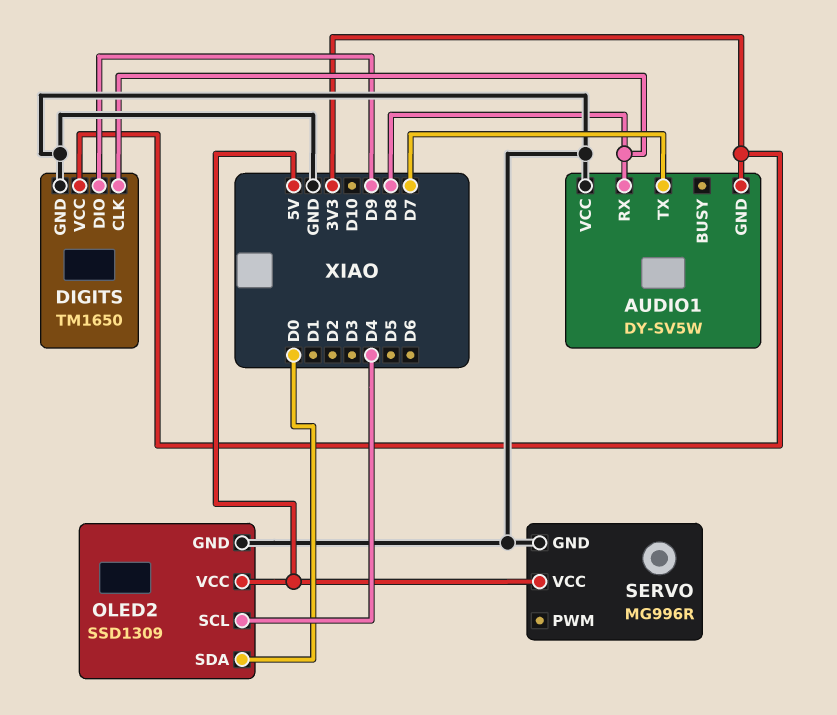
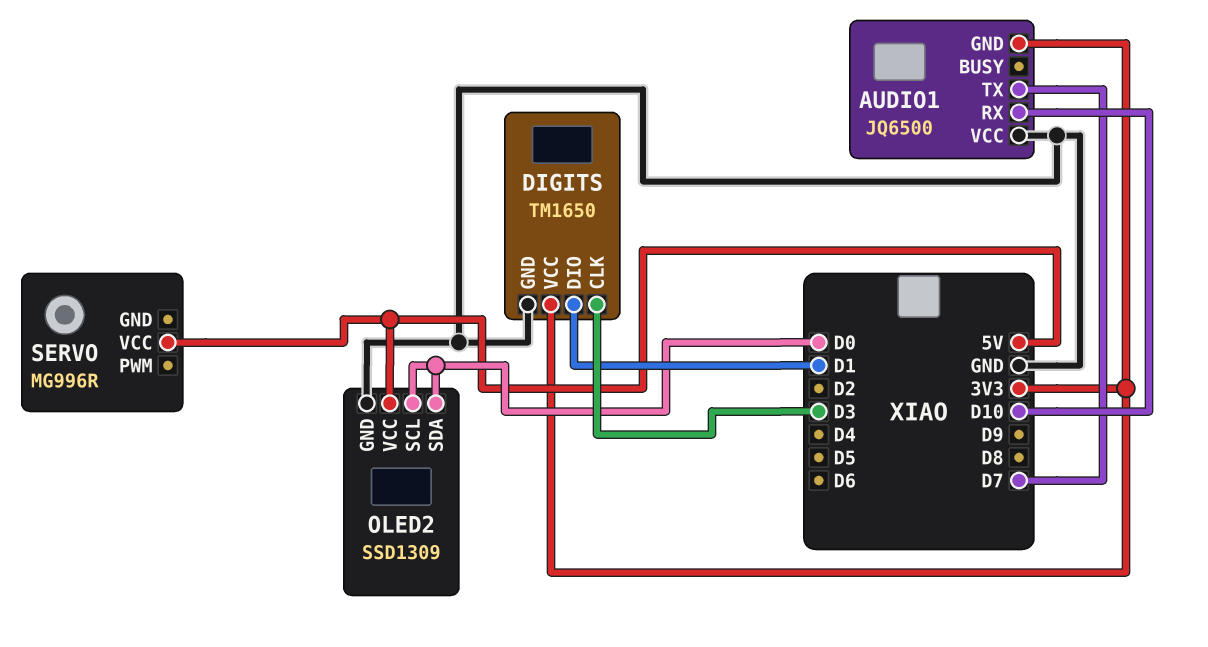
AUDIO1: DY-SV5W -> JQ6500
AUDIO1 pin RX: D8 -> D10
DIGITS pin CLK: D8 -> D3
DIGITS pin DIO: D9 -> D1
OLED2 pin SCL: D4 -> D0
SERVO pin GND: GND -> none

